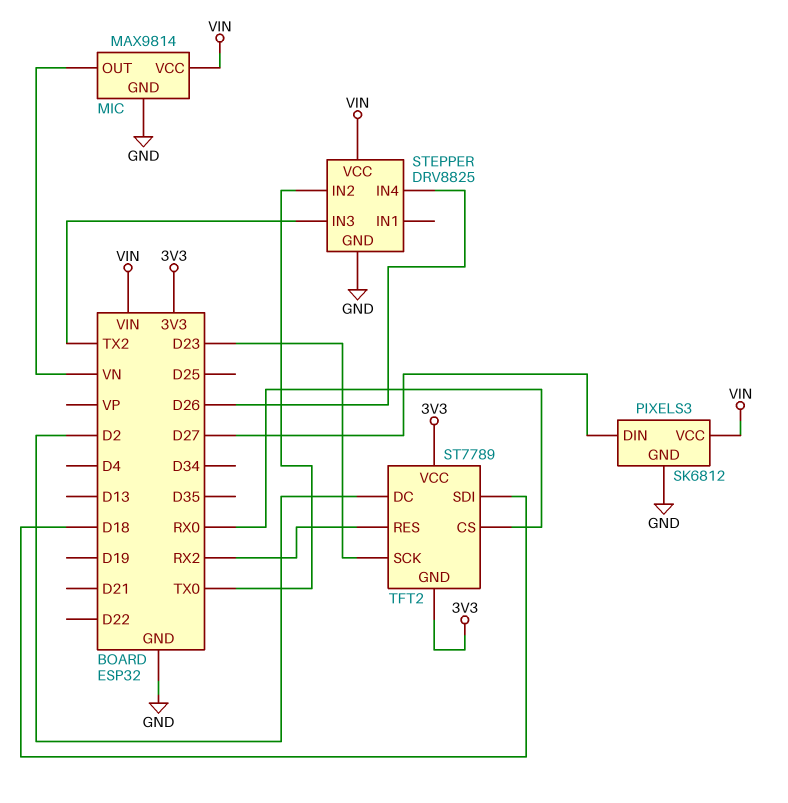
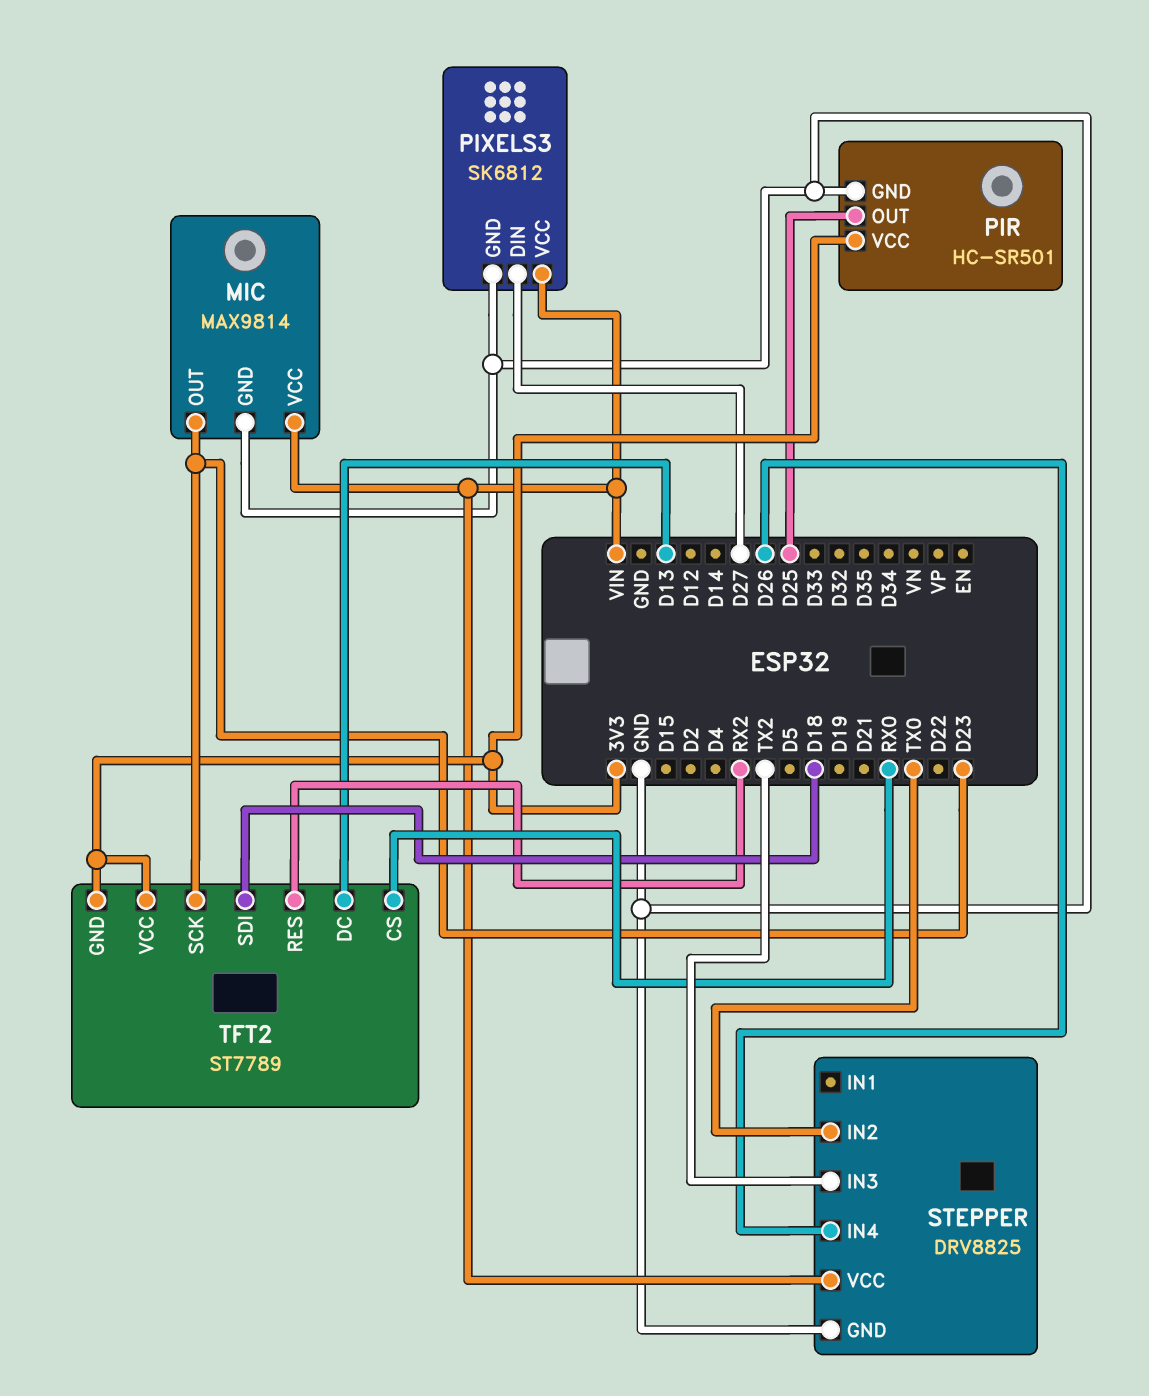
MIC pin OUT: VN -> D23
PIR: none -> HC-SR501
PIR pin GND: none -> GND
PIR pin OUT: none -> D25
PIR pin VCC: none -> 3V3
TFT2 pin DC: D2 -> D13

